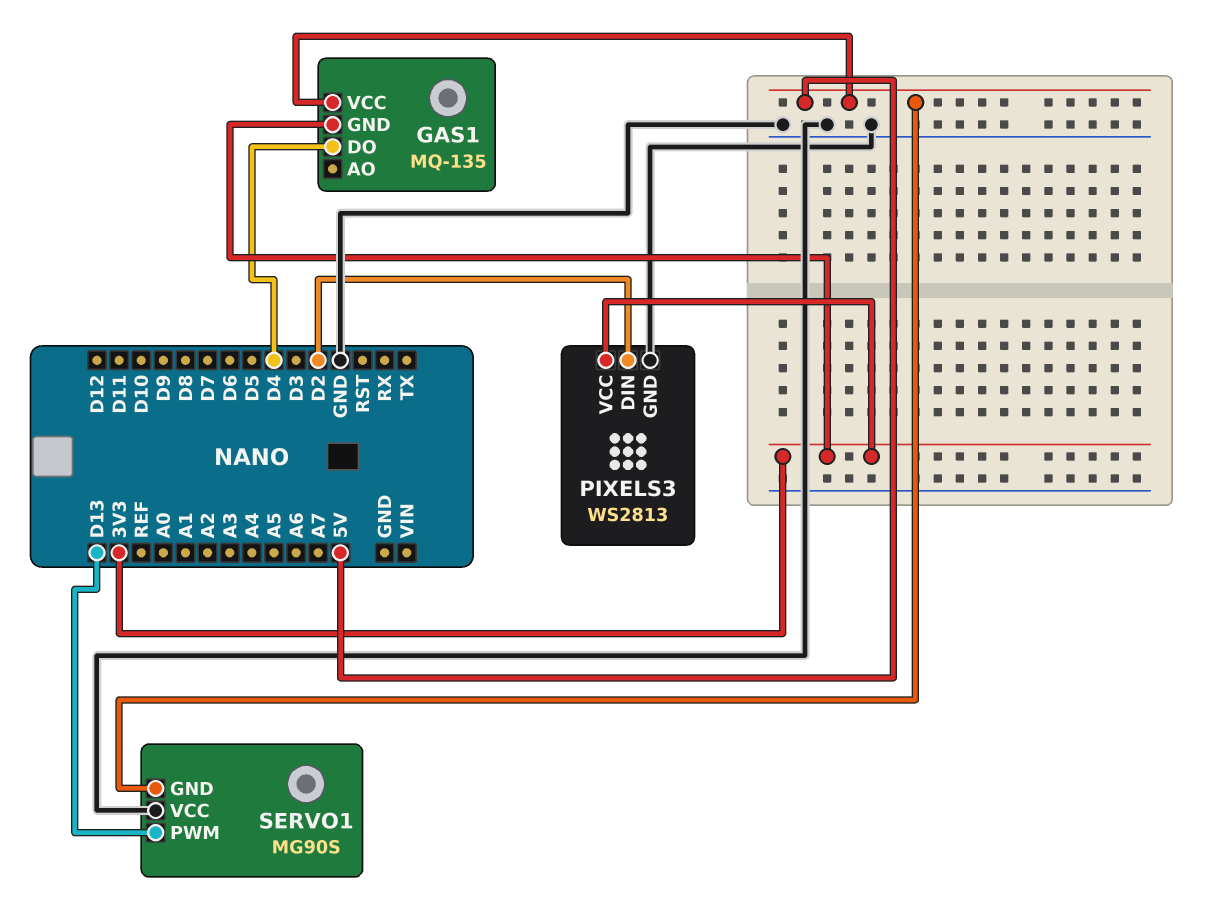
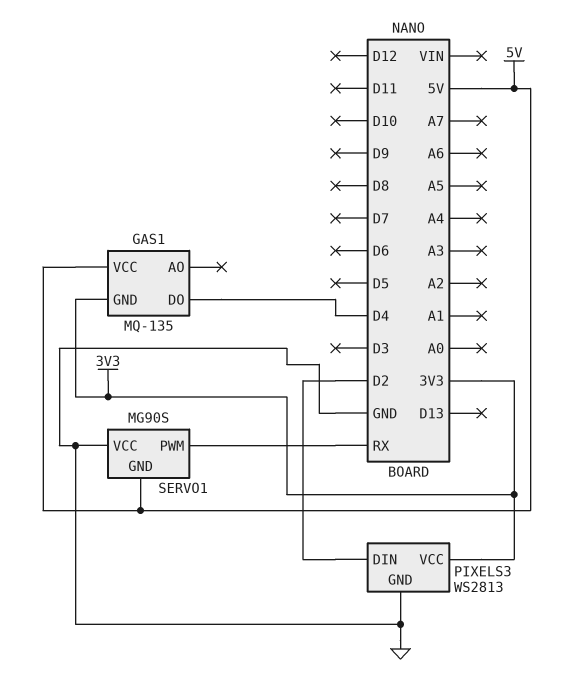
SERVO1 pin PWM: D13 -> RX

